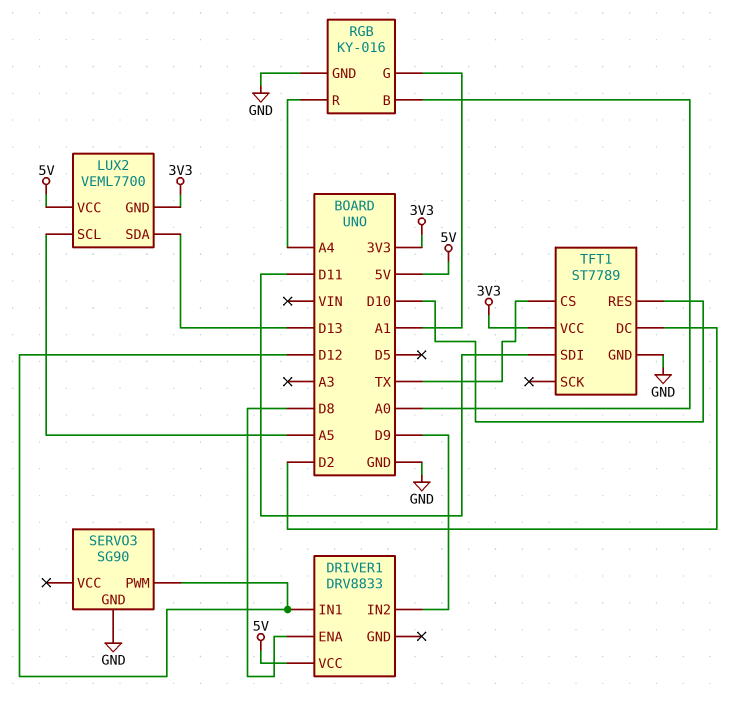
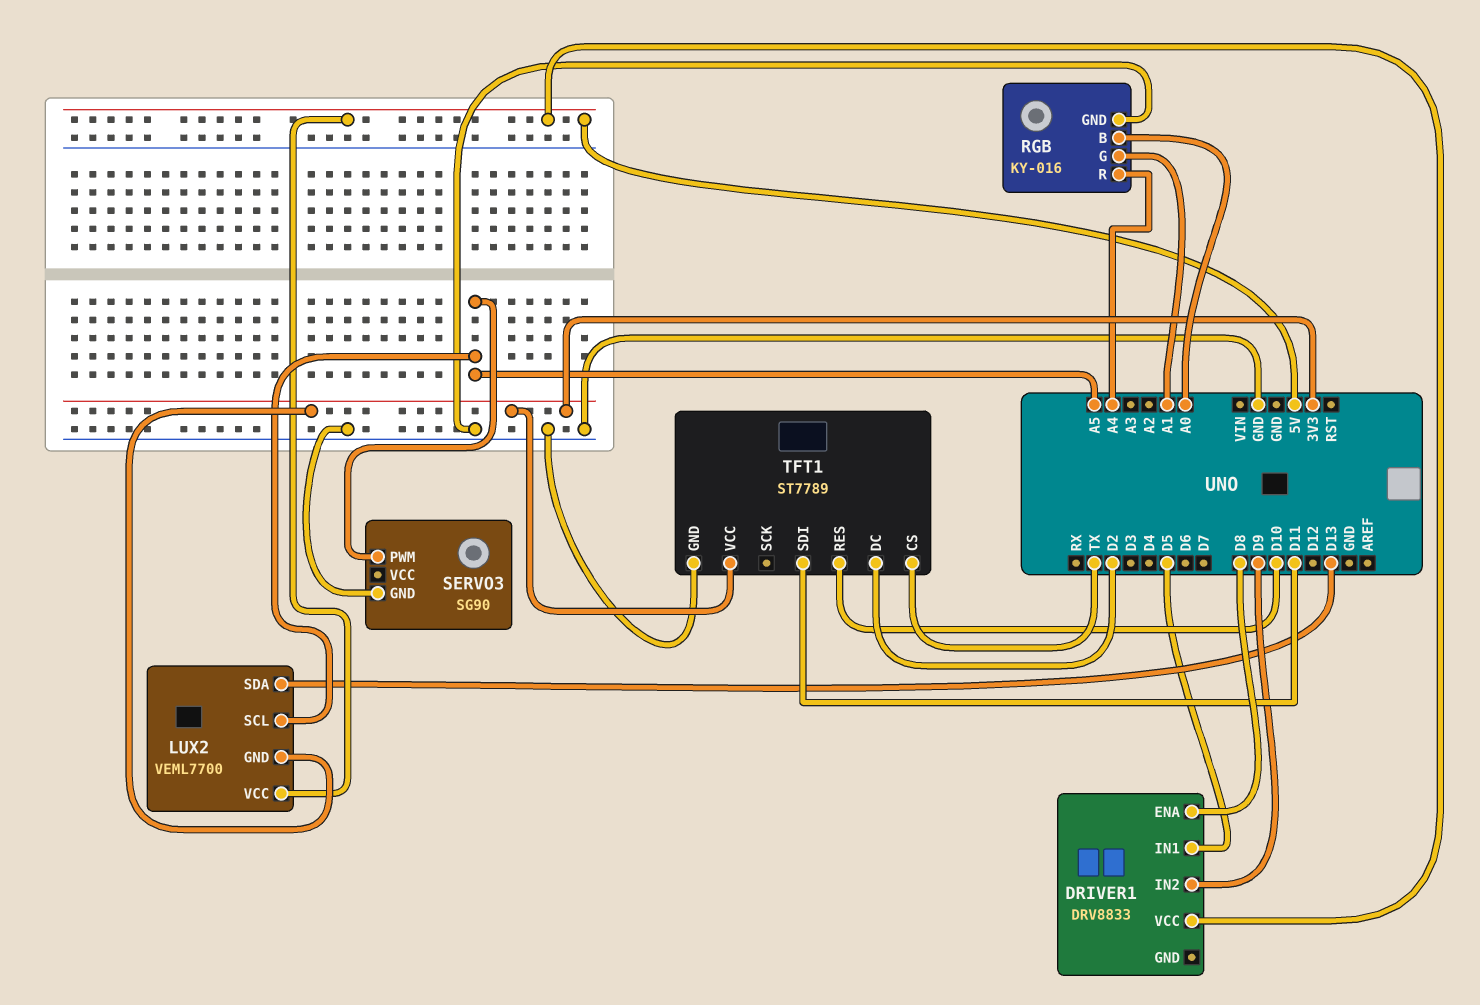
DRIVER1 pin IN1: D12 -> D5
SERVO3 pin PWM: D12 -> A5

